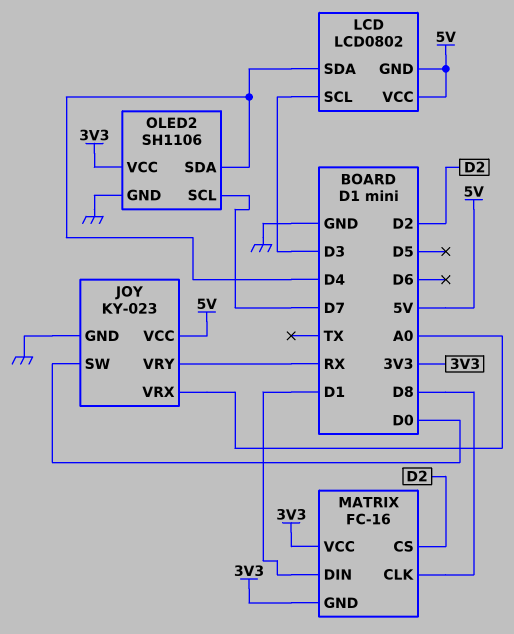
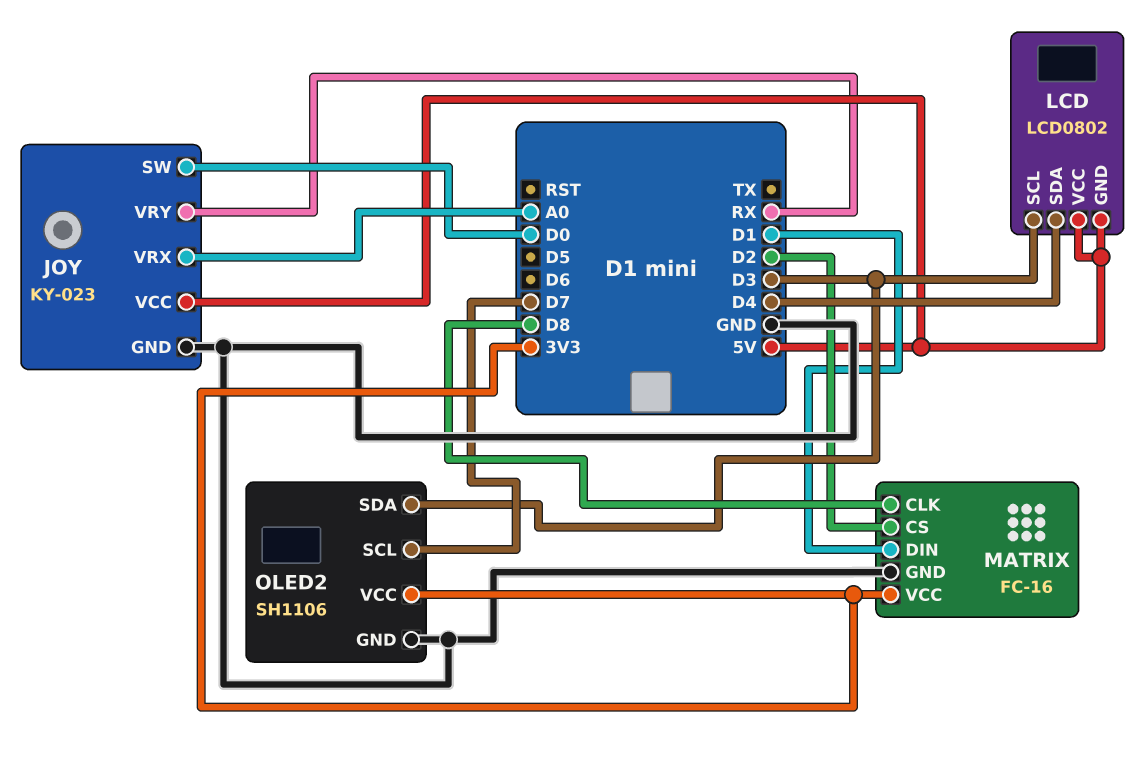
MATRIX pin GND: 3V3 -> GND
OLED2 pin SDA: D4 -> D3

